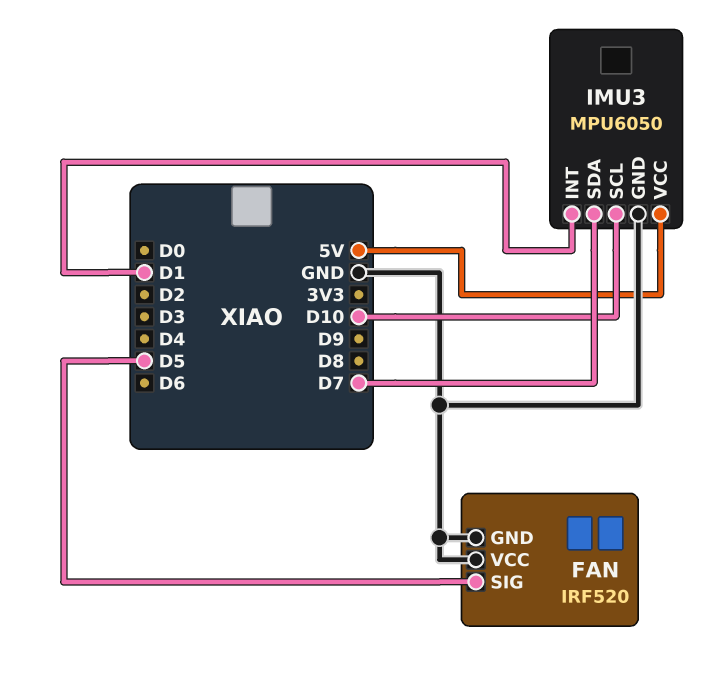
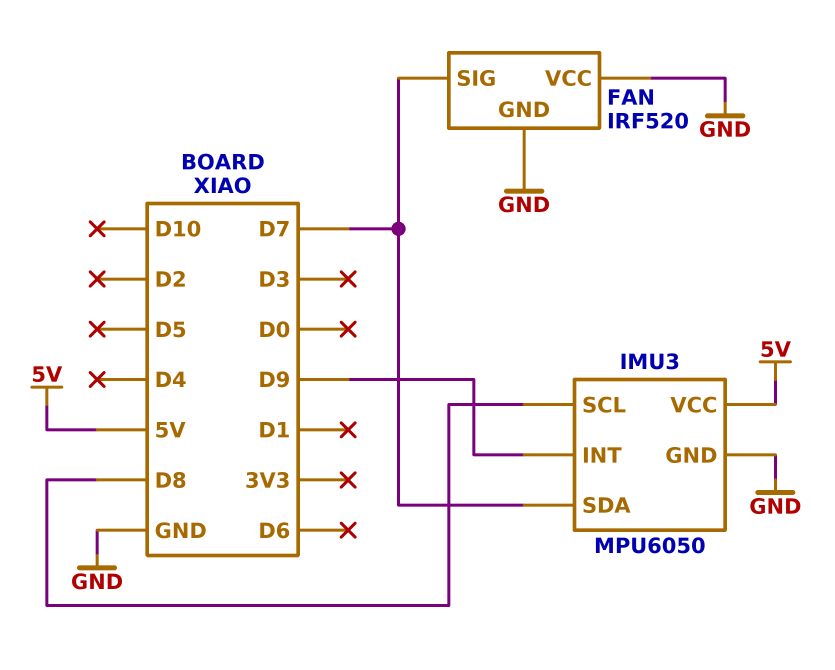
FAN pin SIG: D5 -> D7
IMU3 pin INT: D1 -> D9
IMU3 pin SCL: D10 -> D8

